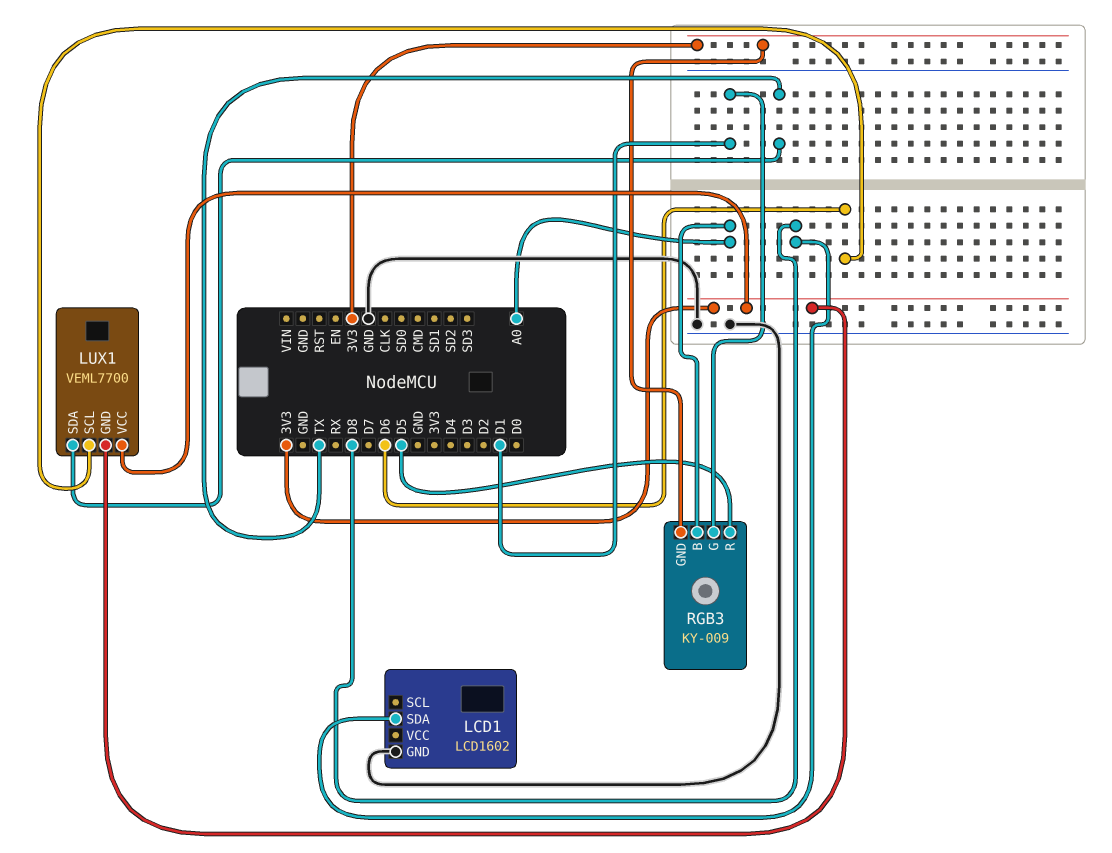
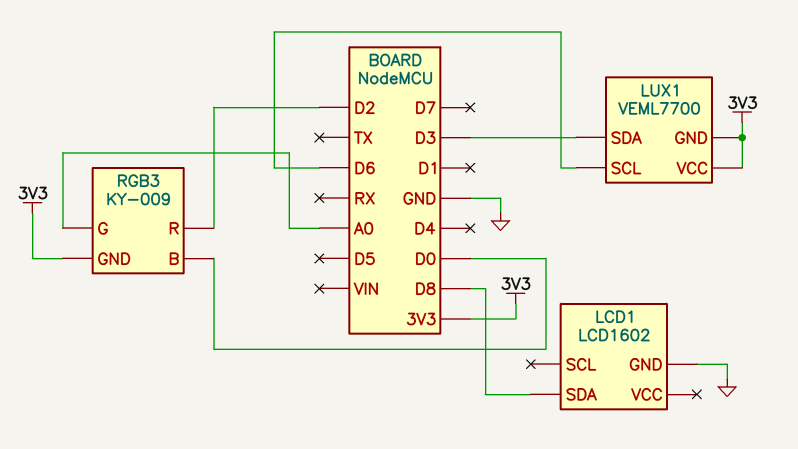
LUX1 pin SDA: TX -> D3
RGB3 pin B: A0 -> D0
RGB3 pin G: D1 -> A0
RGB3 pin R: D5 -> D2

